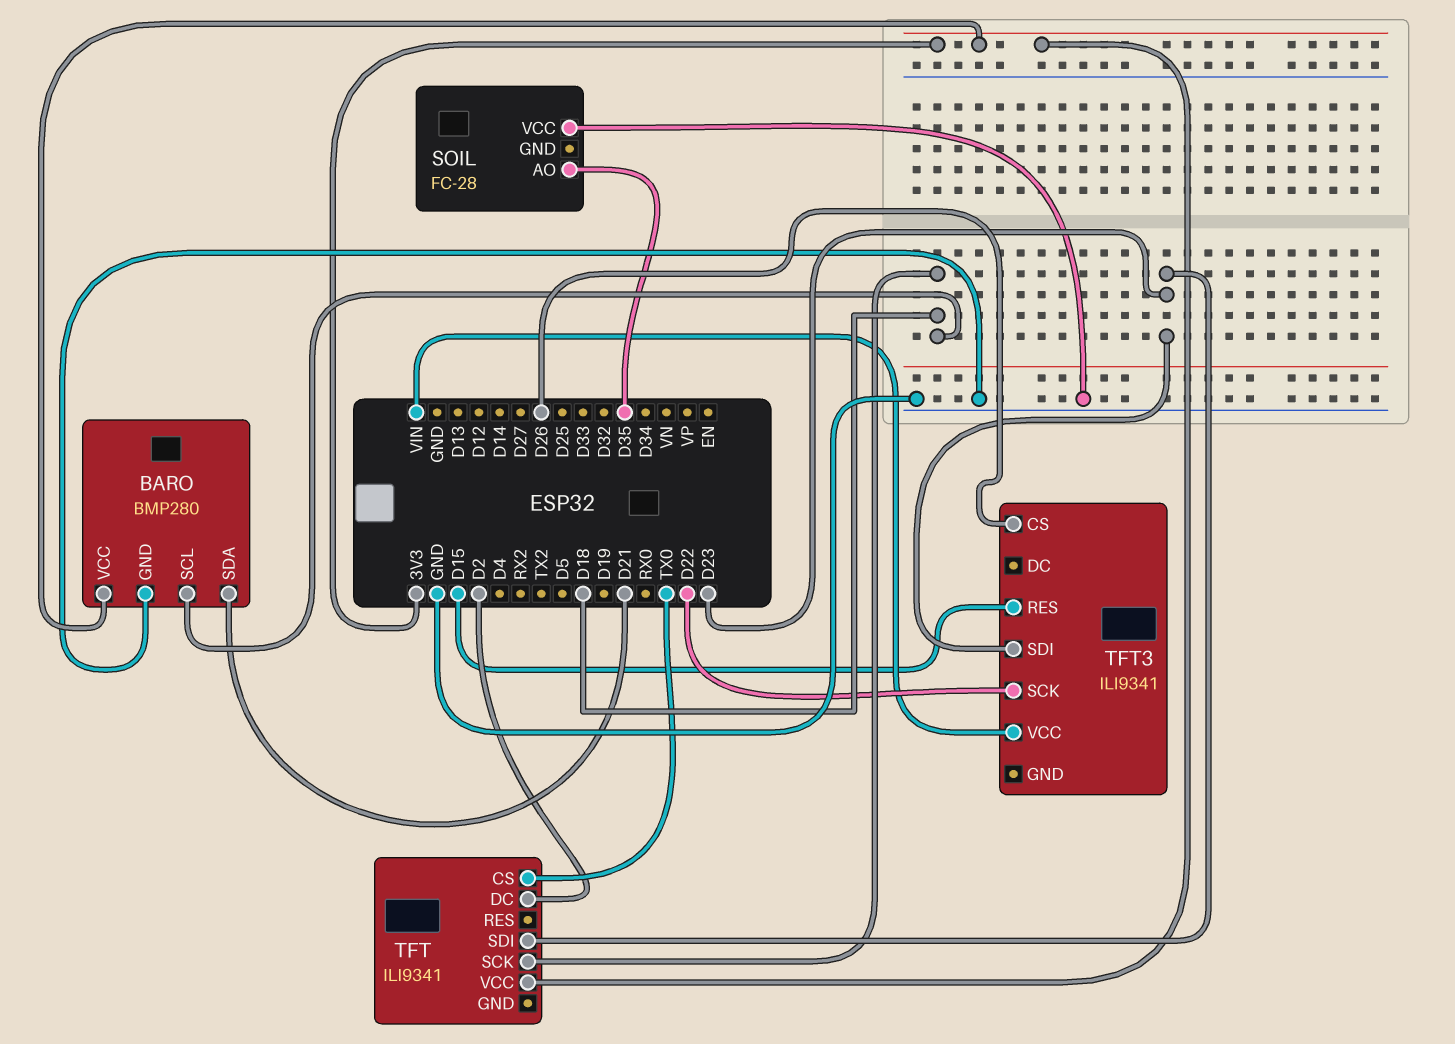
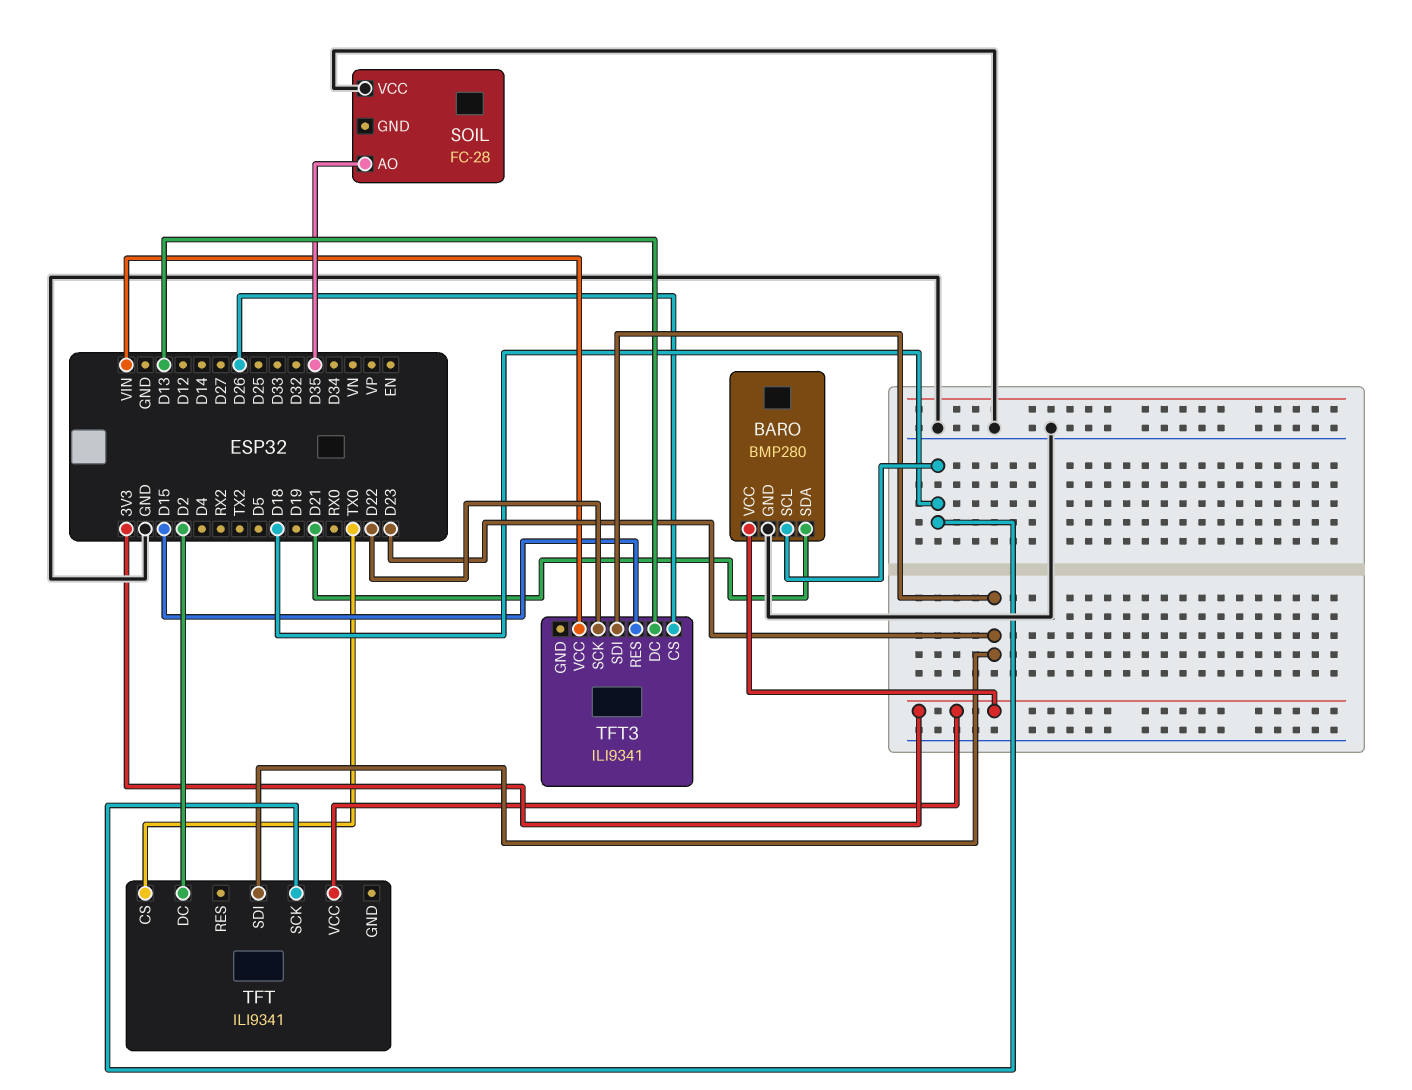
TFT3 pin DC: none -> D13

